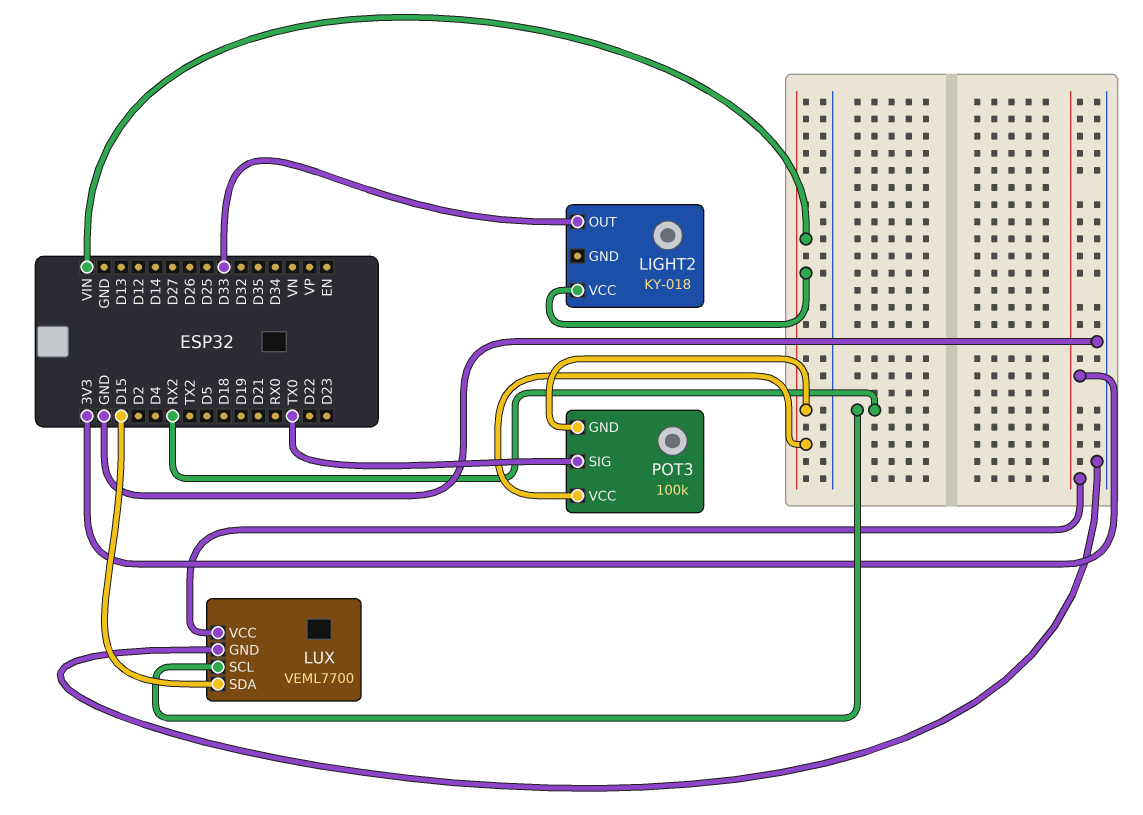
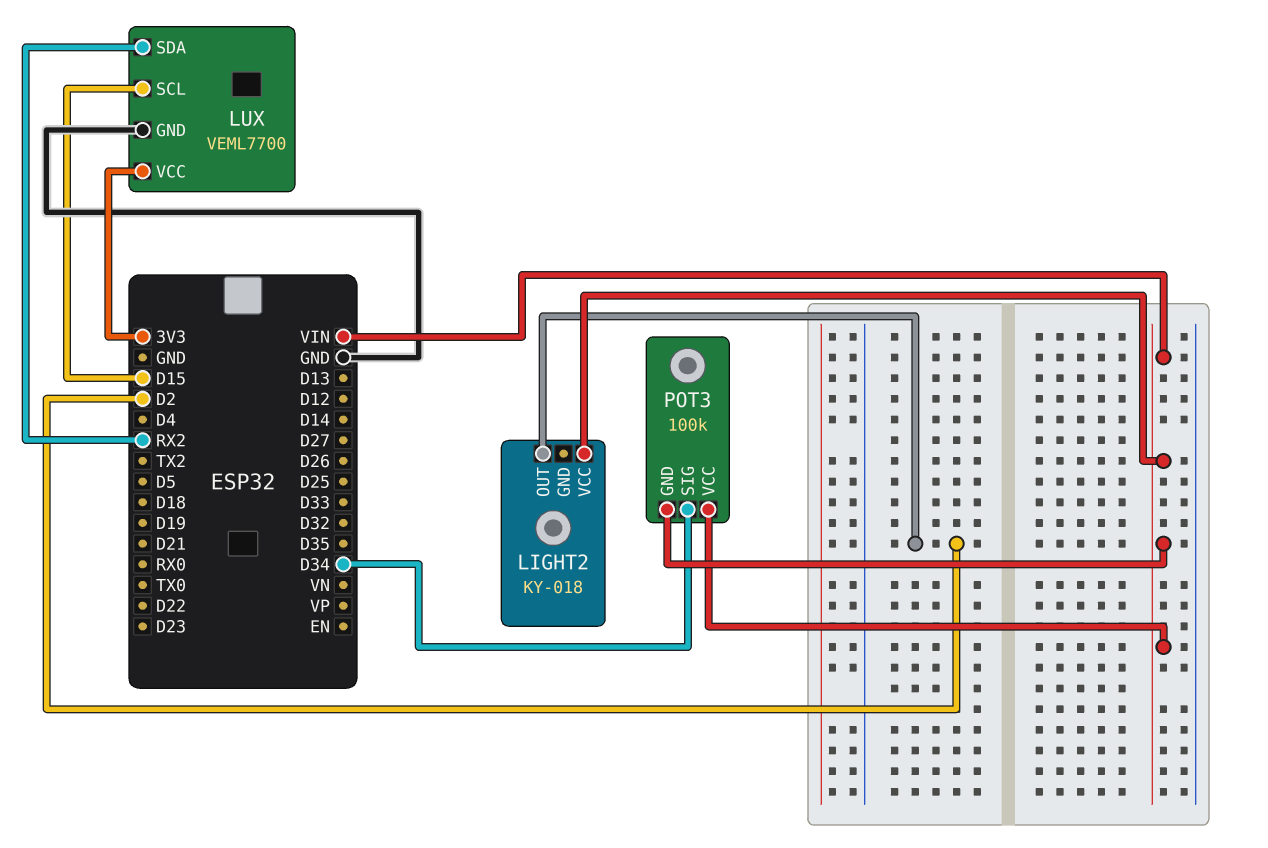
LIGHT2 pin OUT: D33 -> D2
LUX pin SCL: RX2 -> D15
LUX pin SDA: D15 -> RX2
POT3 pin SIG: TX0 -> D34

